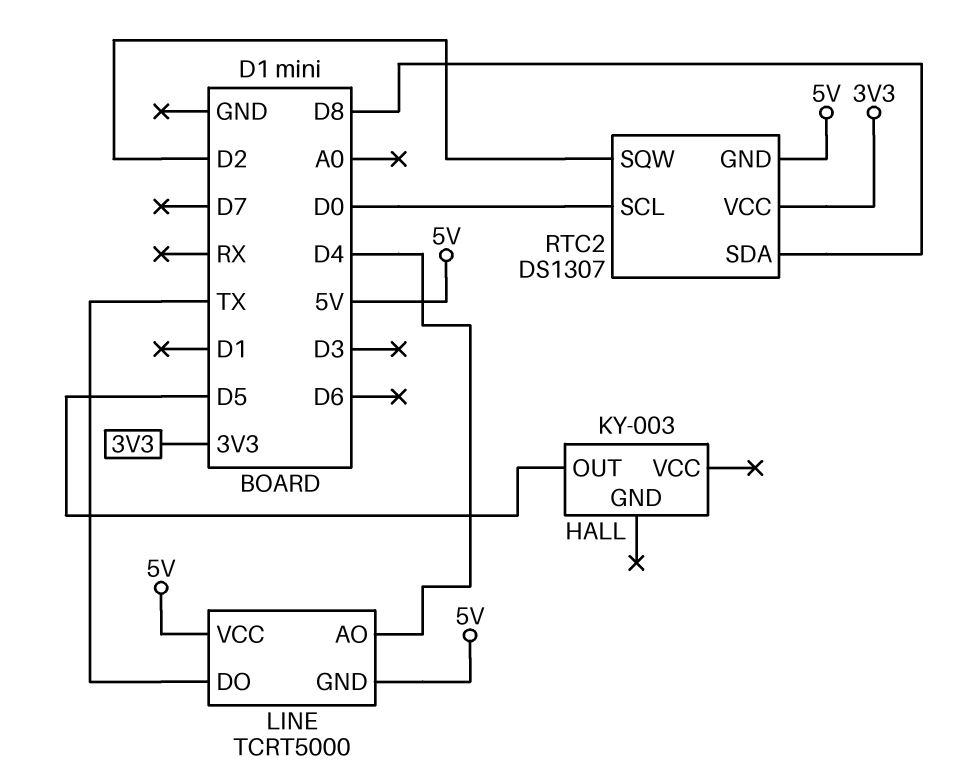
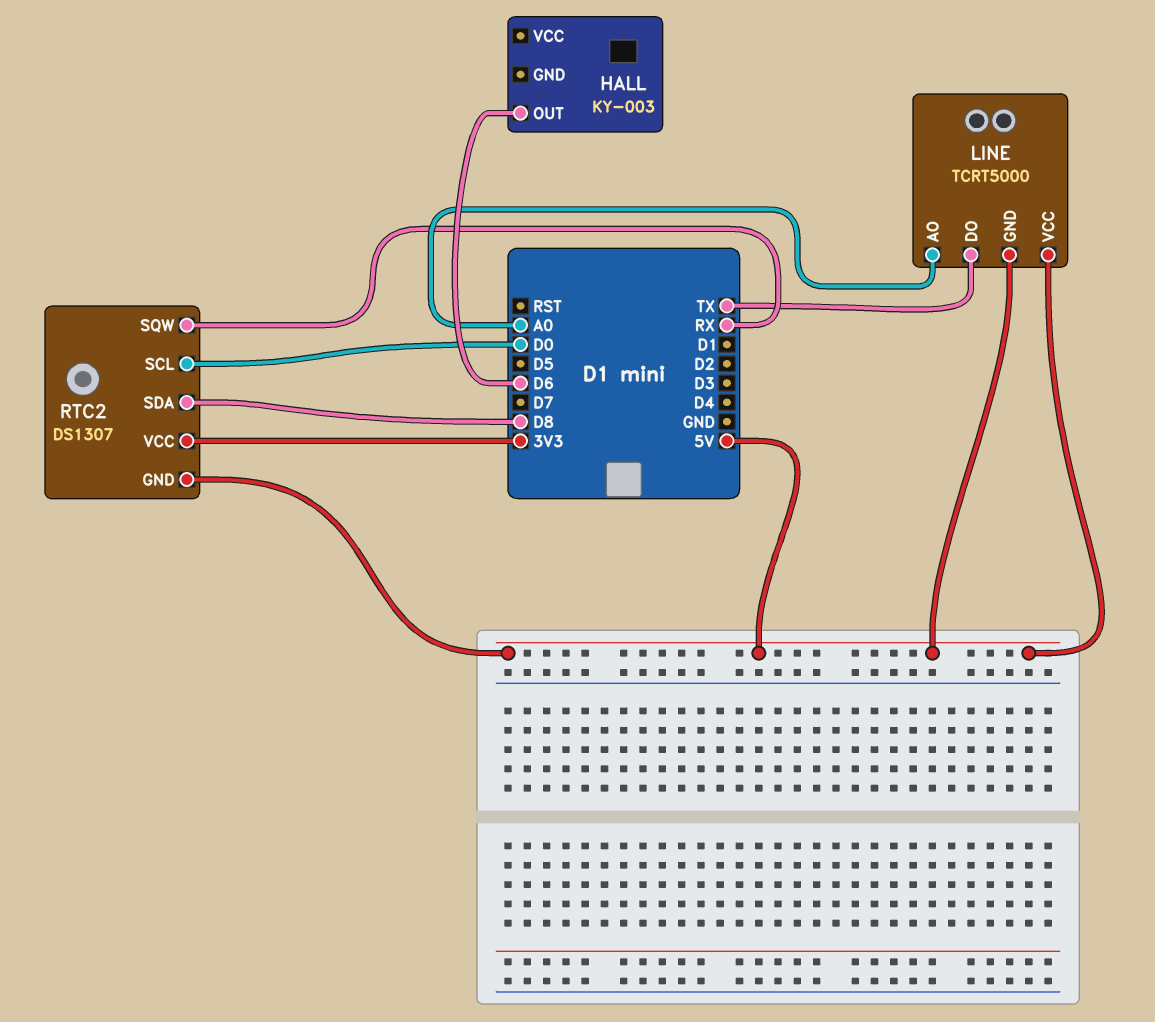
HALL pin OUT: D5 -> D6
LINE pin AO: D4 -> A0
RTC2 pin SQW: D2 -> RX

